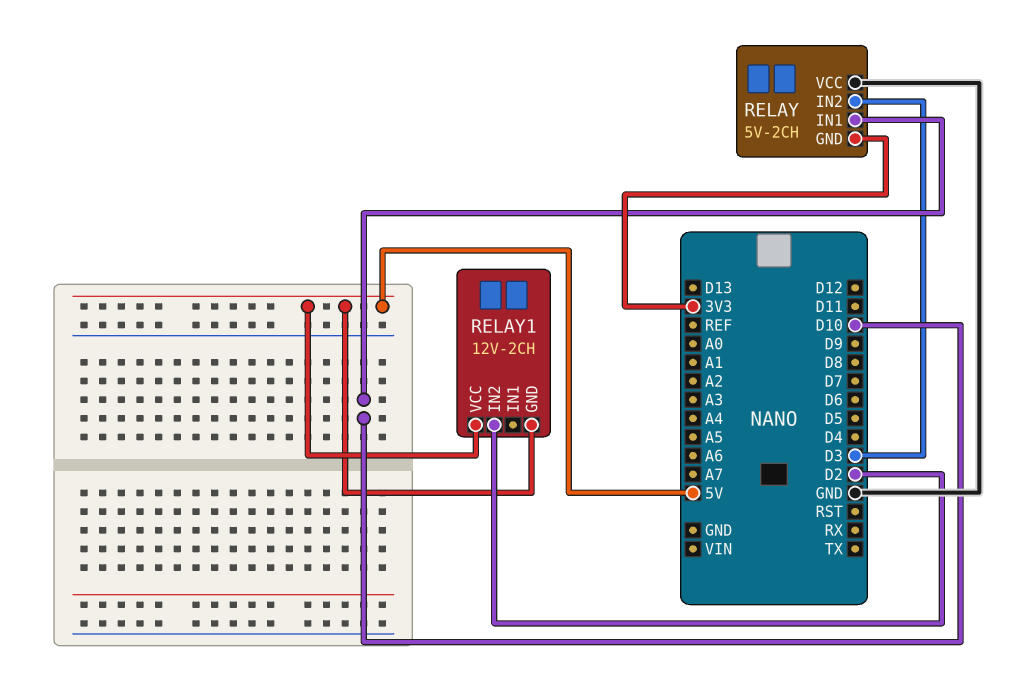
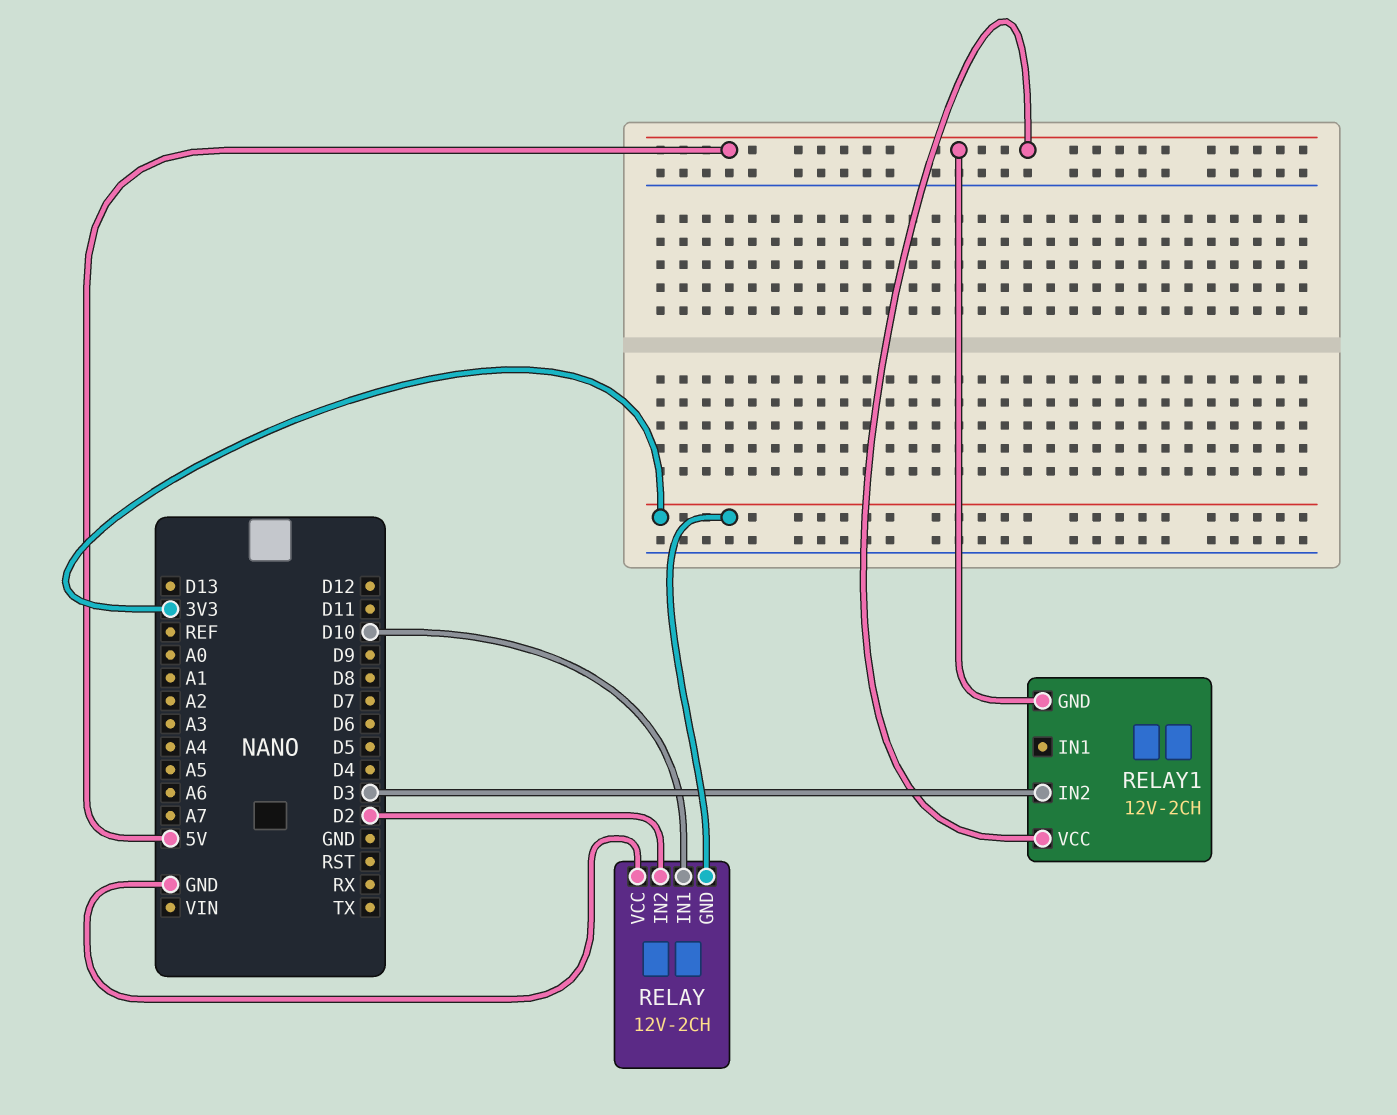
RELAY: 5V-2CH -> 12V-2CH
RELAY pin IN2: D3 -> D2
RELAY1 pin IN2: D2 -> D3

